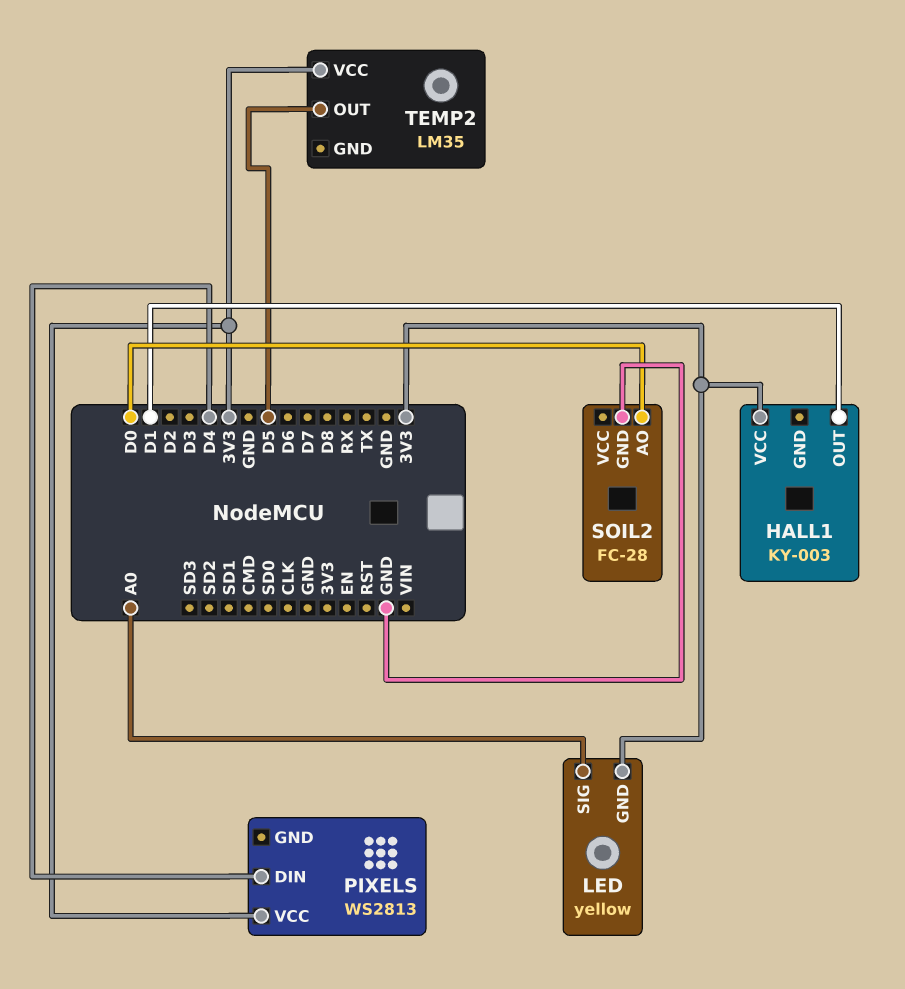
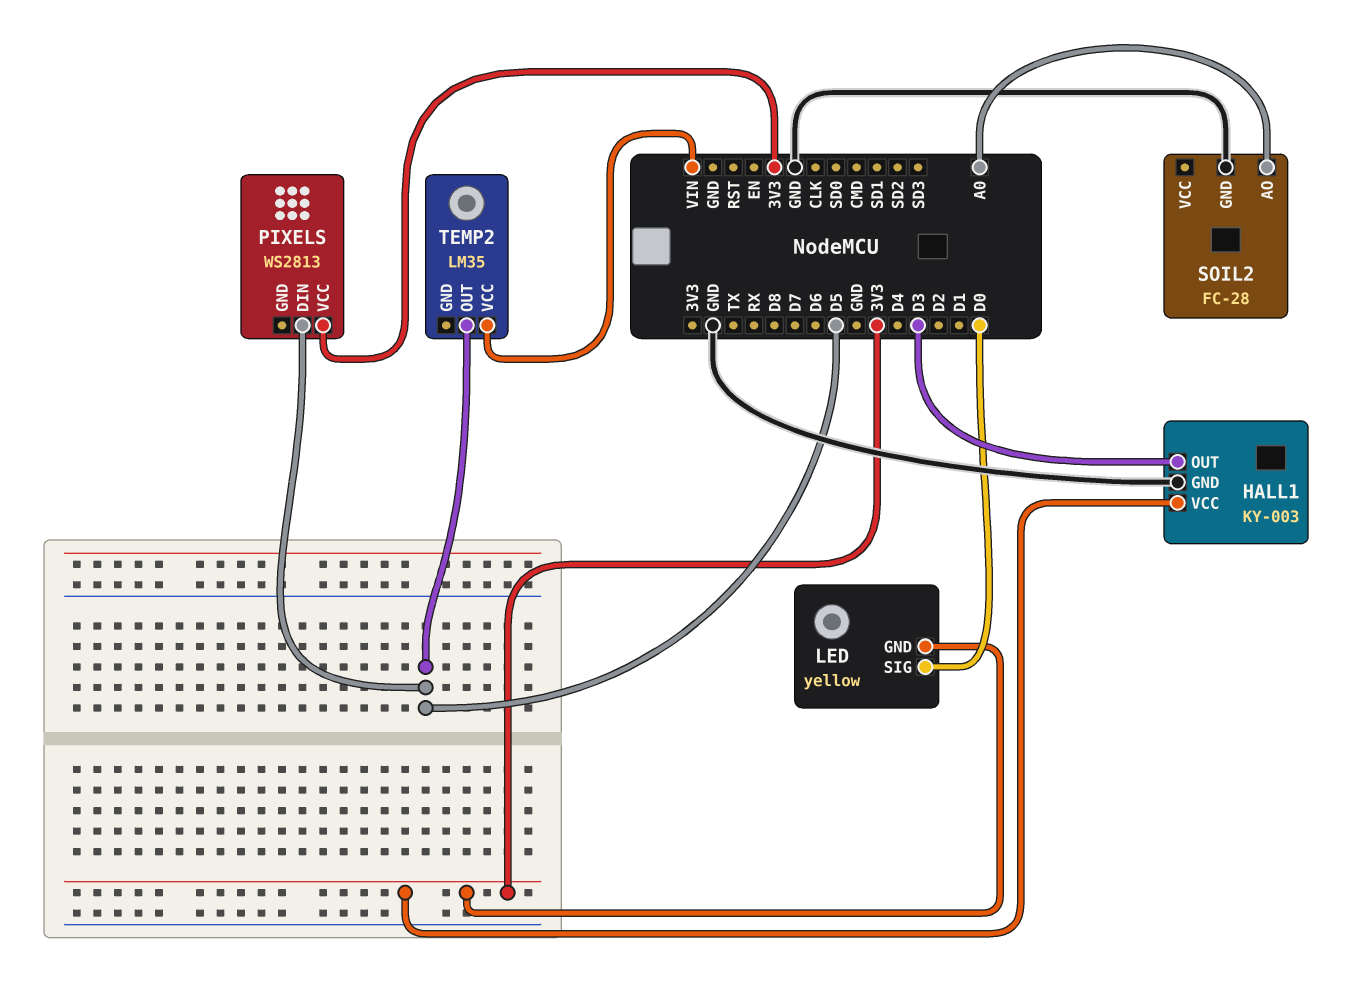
HALL1 pin GND: none -> GND
HALL1 pin OUT: D1 -> D3
LED pin SIG: A0 -> D0
PIXELS pin DIN: D4 -> D5
SOIL2 pin AO: D0 -> A0
TEMP2 pin VCC: 3V3 -> VIN

